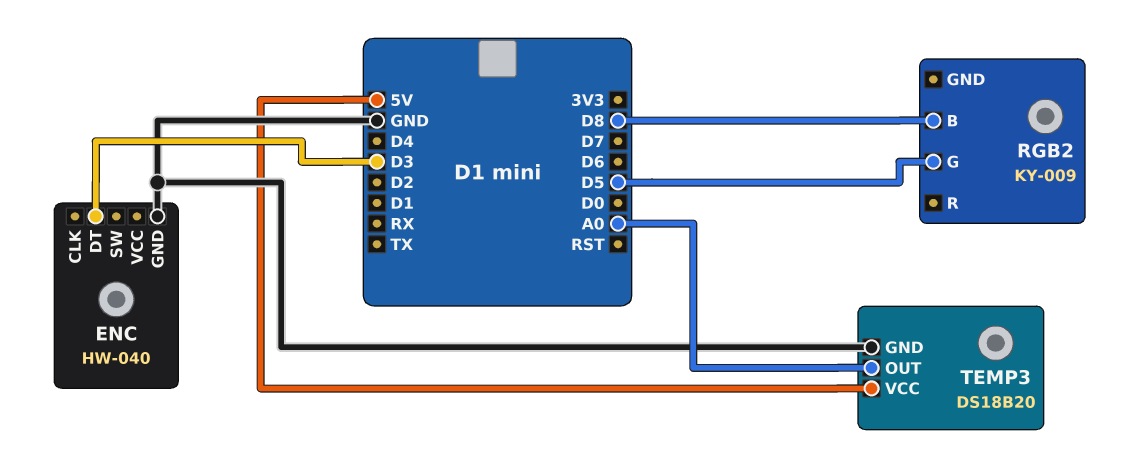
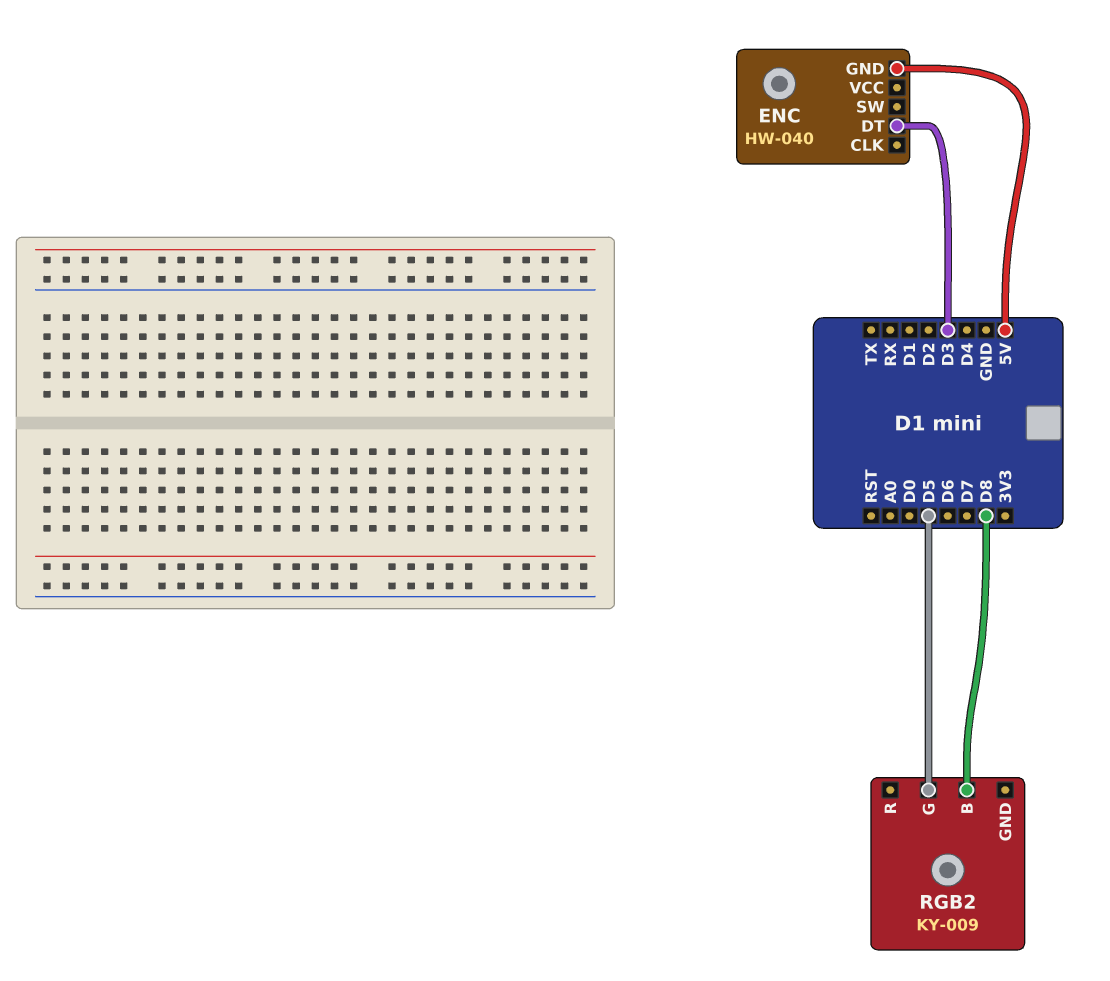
ENC pin GND: GND -> 5V
TEMP3: DS18B20 -> none
TEMP3 pin GND: GND -> none
TEMP3 pin OUT: A0 -> none
TEMP3 pin VCC: 5V -> none

